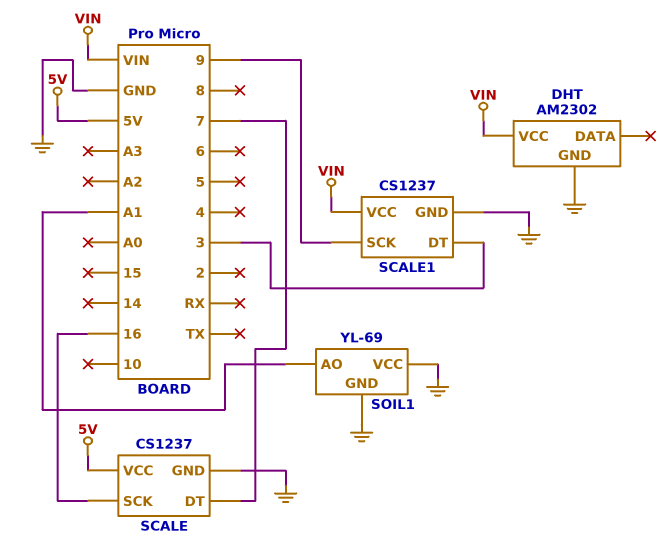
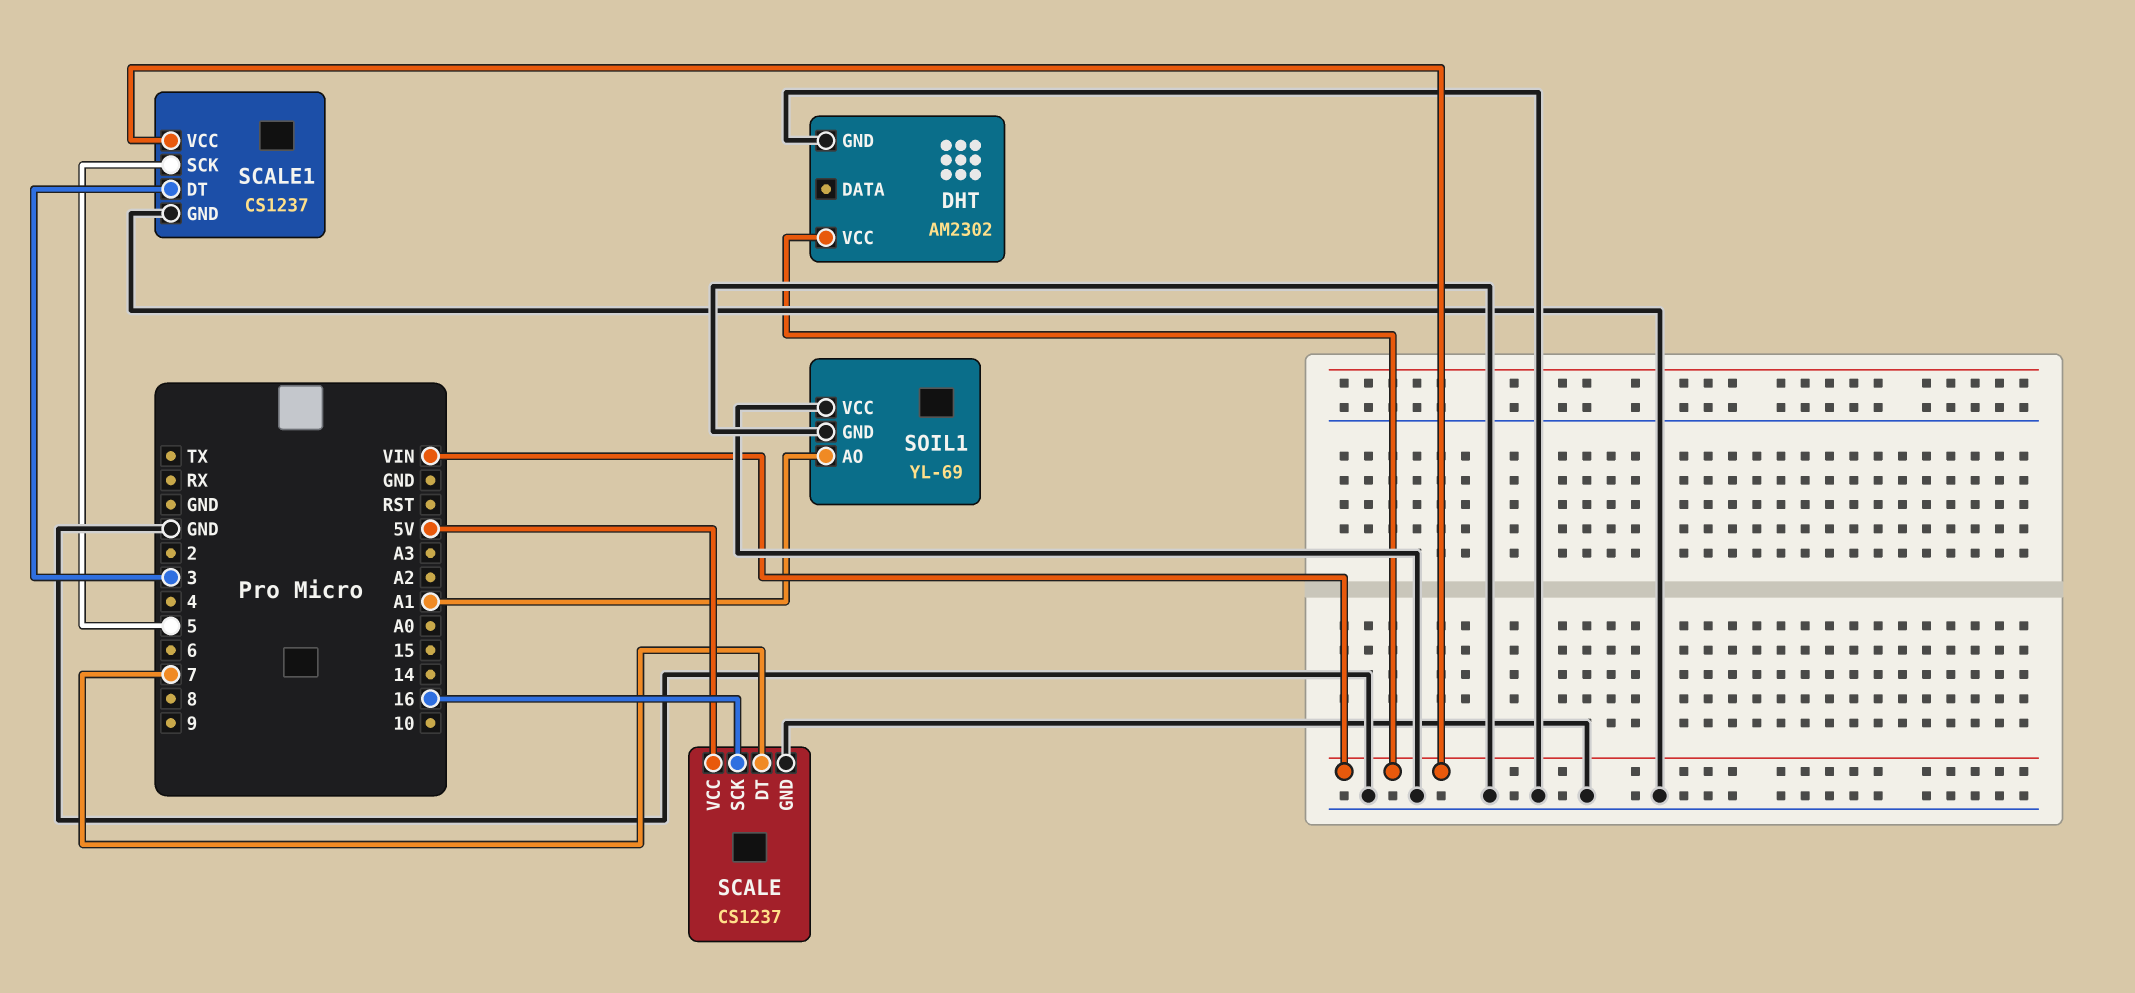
SCALE1 pin SCK: 9 -> 5

